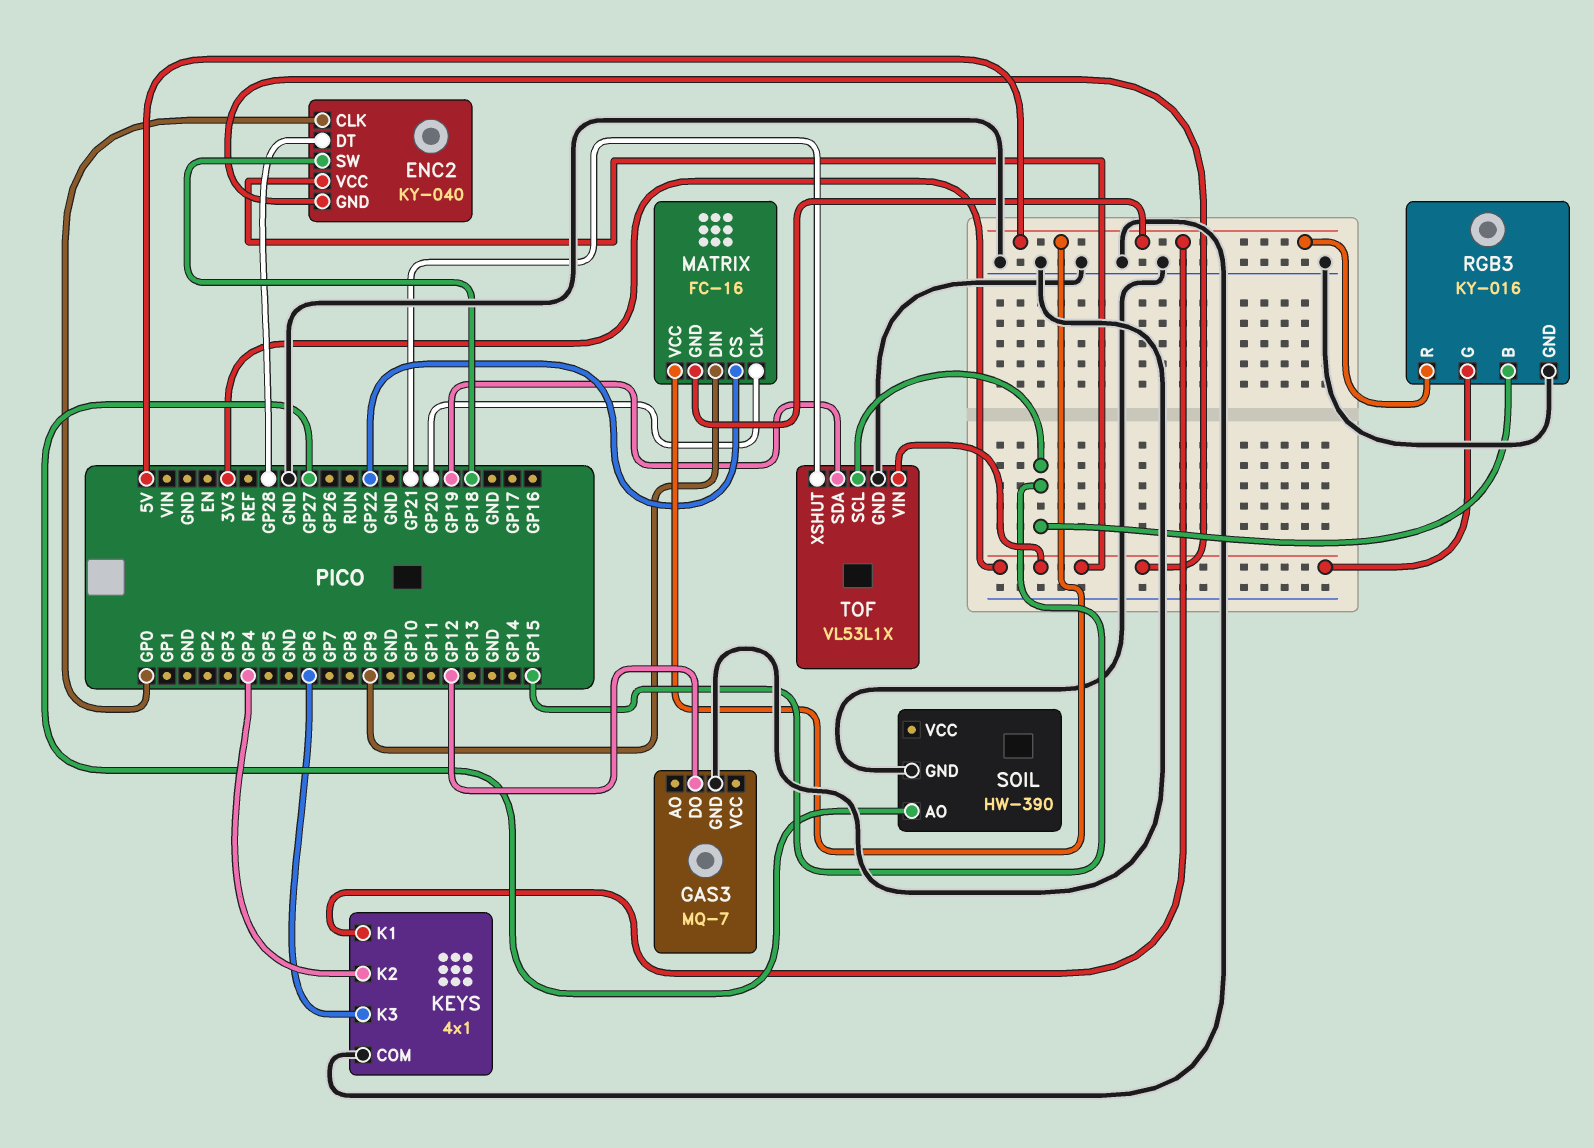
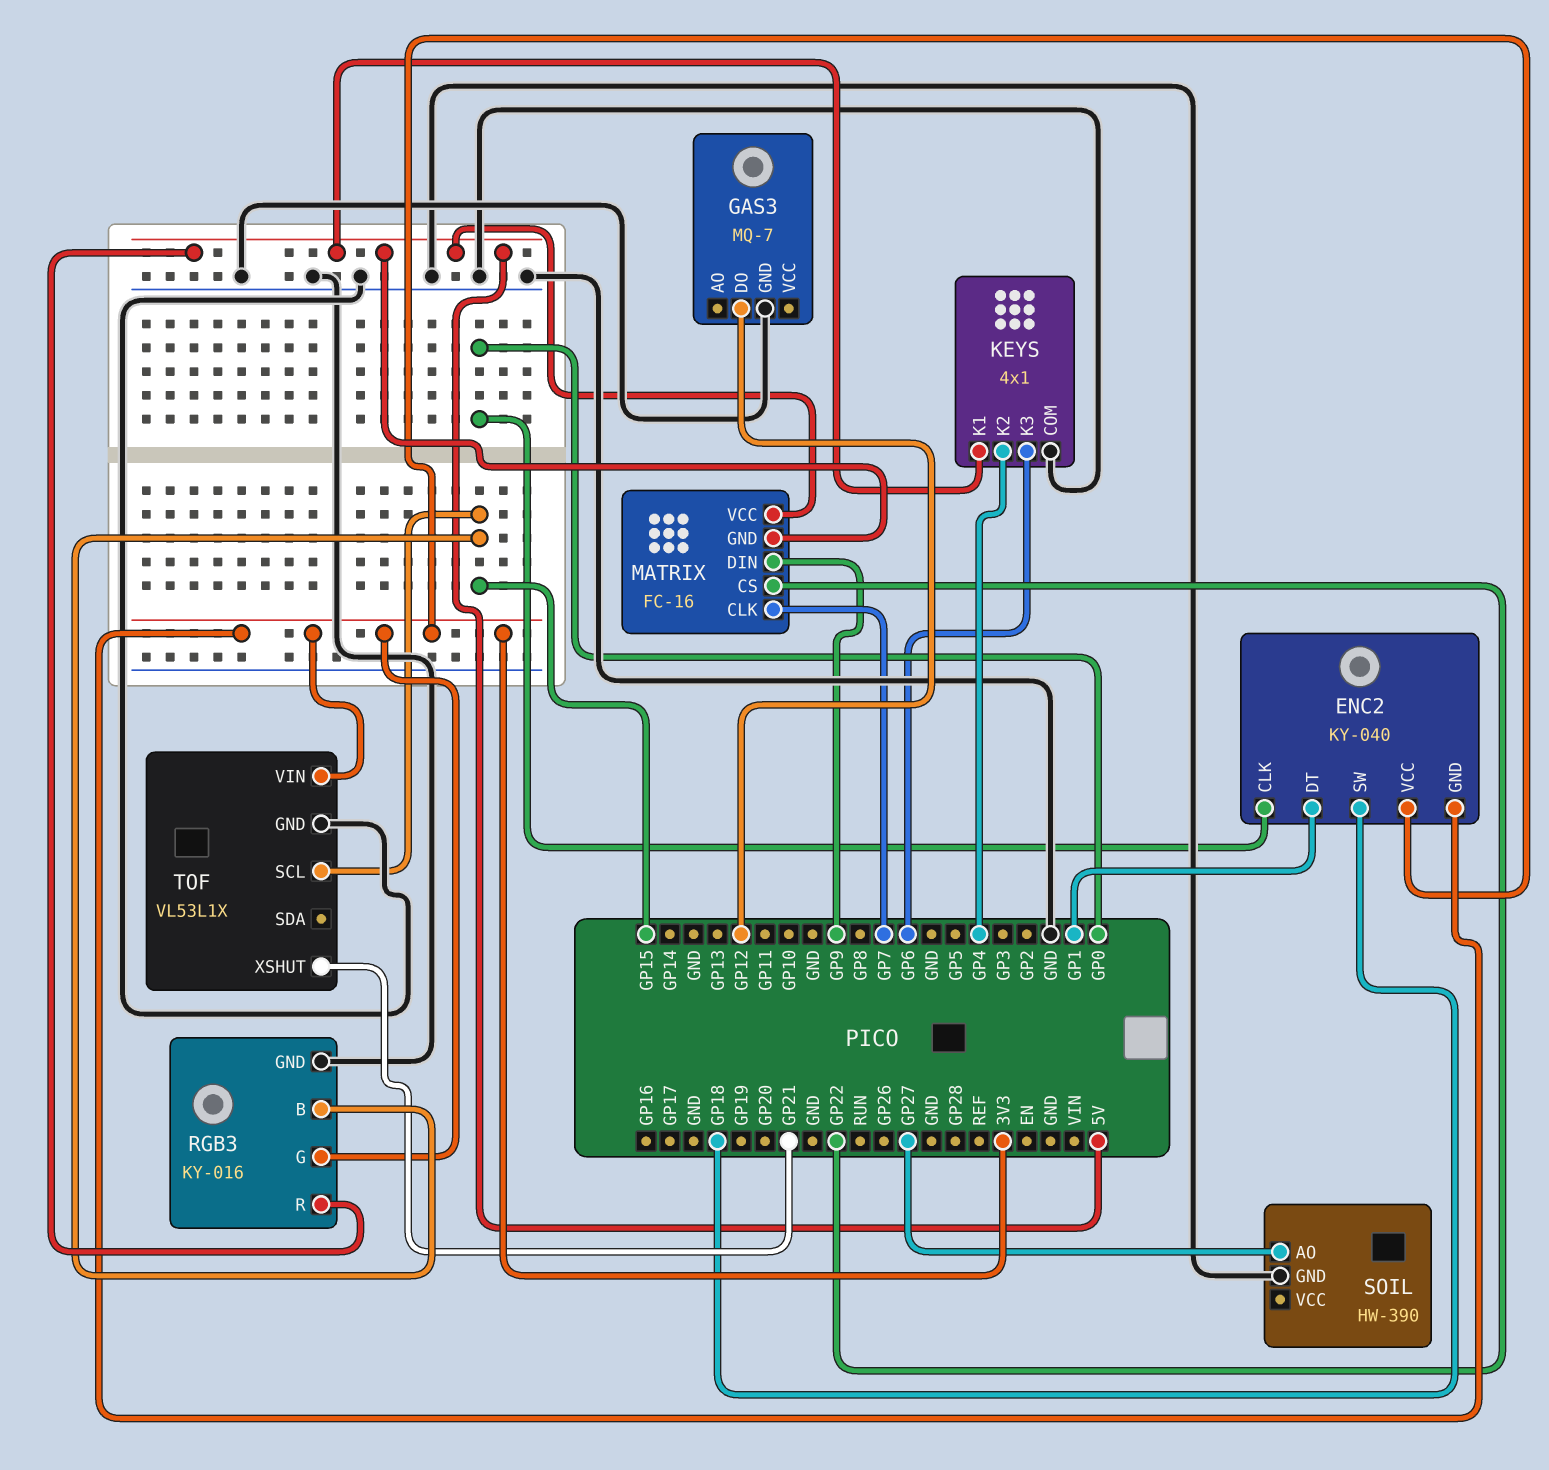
ENC2 pin DT: GP28 -> GP1
MATRIX pin CLK: GP20 -> GP7
TOF pin SDA: GP19 -> none

